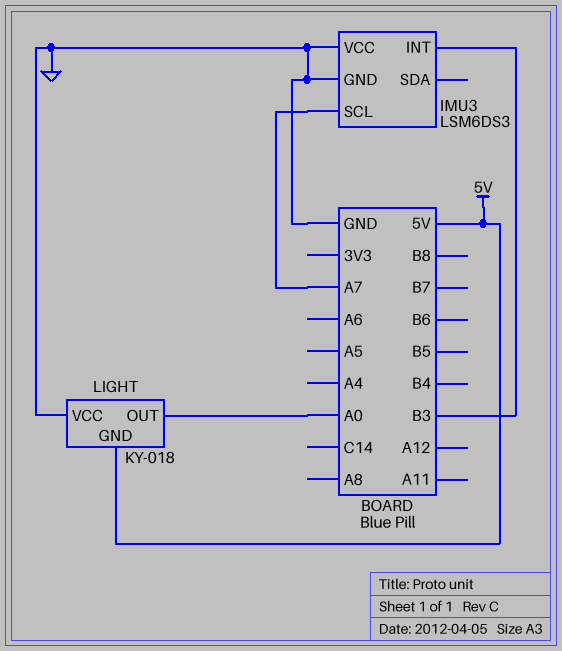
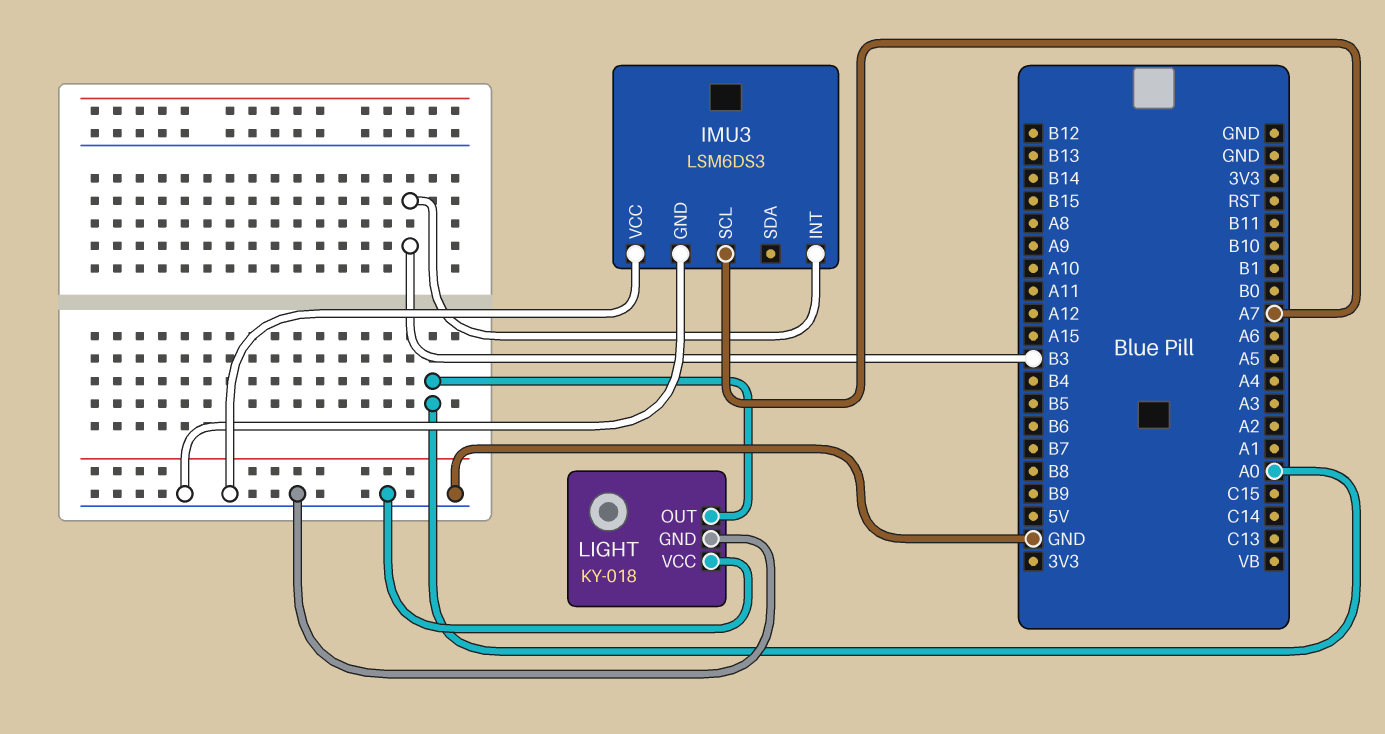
LIGHT pin GND: 5V -> GND

